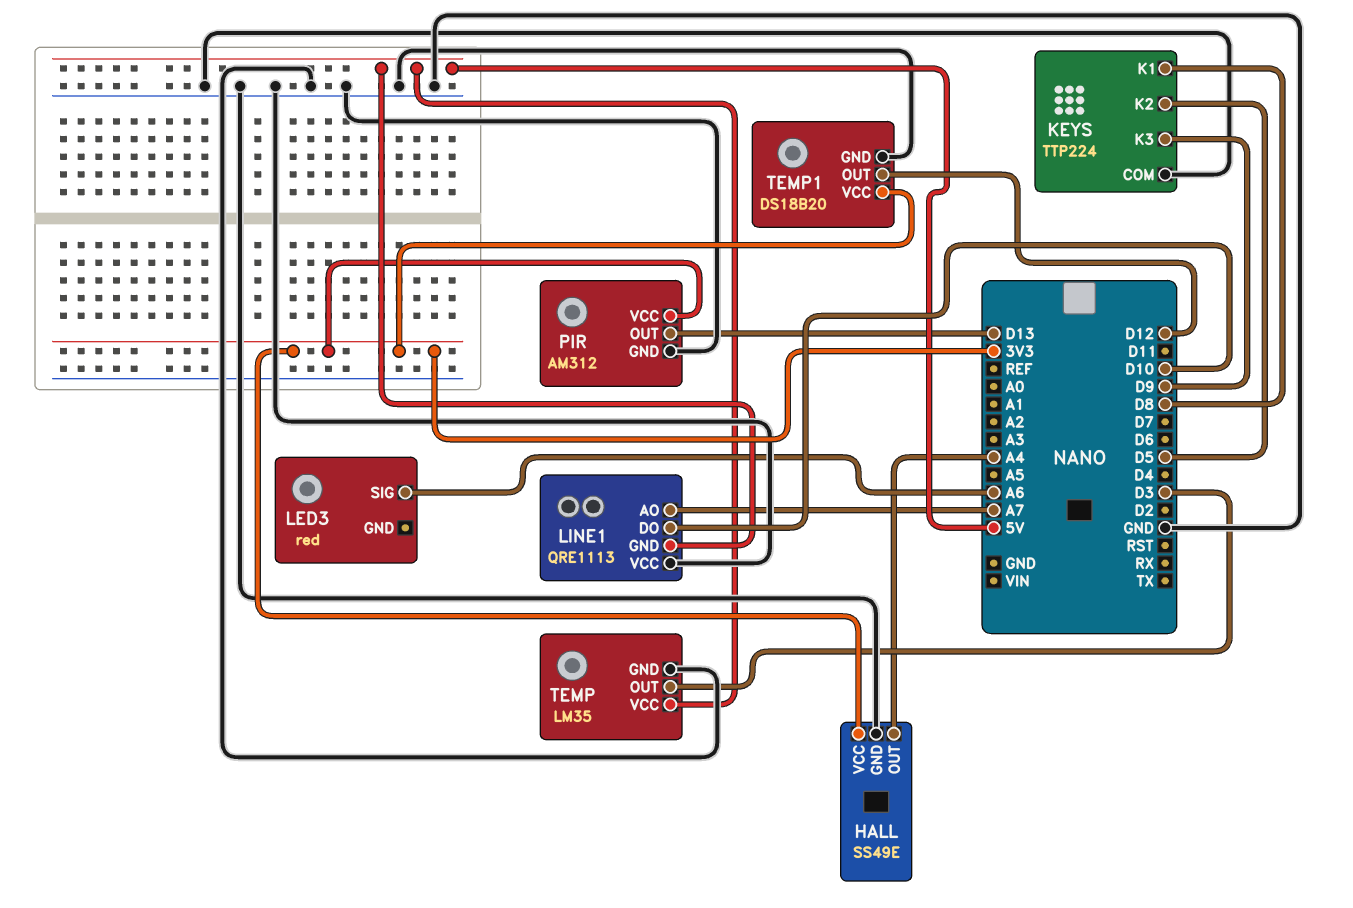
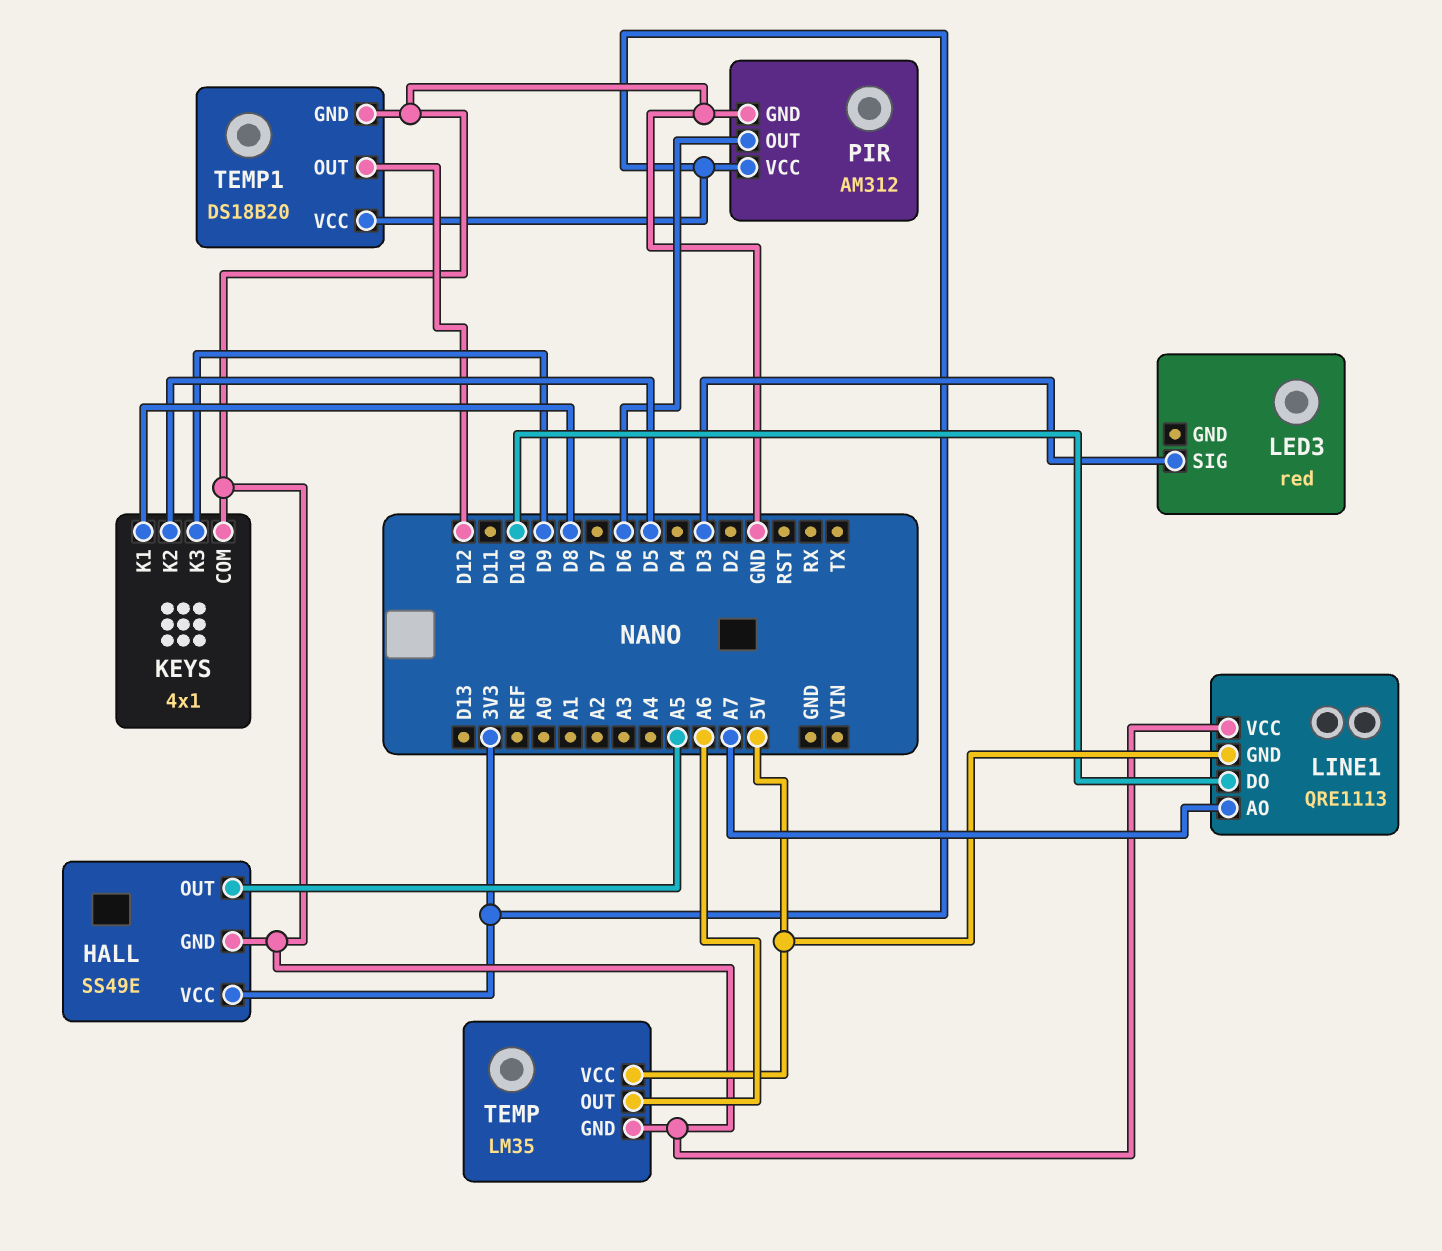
HALL pin OUT: A4 -> A5
KEYS: TTP224 -> 4x1
LED3 pin SIG: A6 -> D3
PIR pin OUT: D13 -> D6
TEMP pin OUT: D3 -> A6

